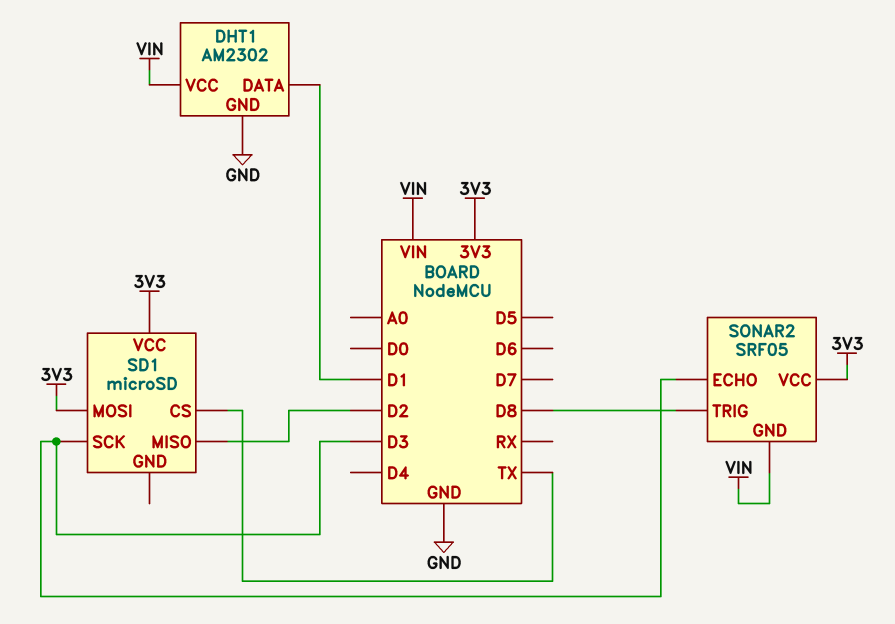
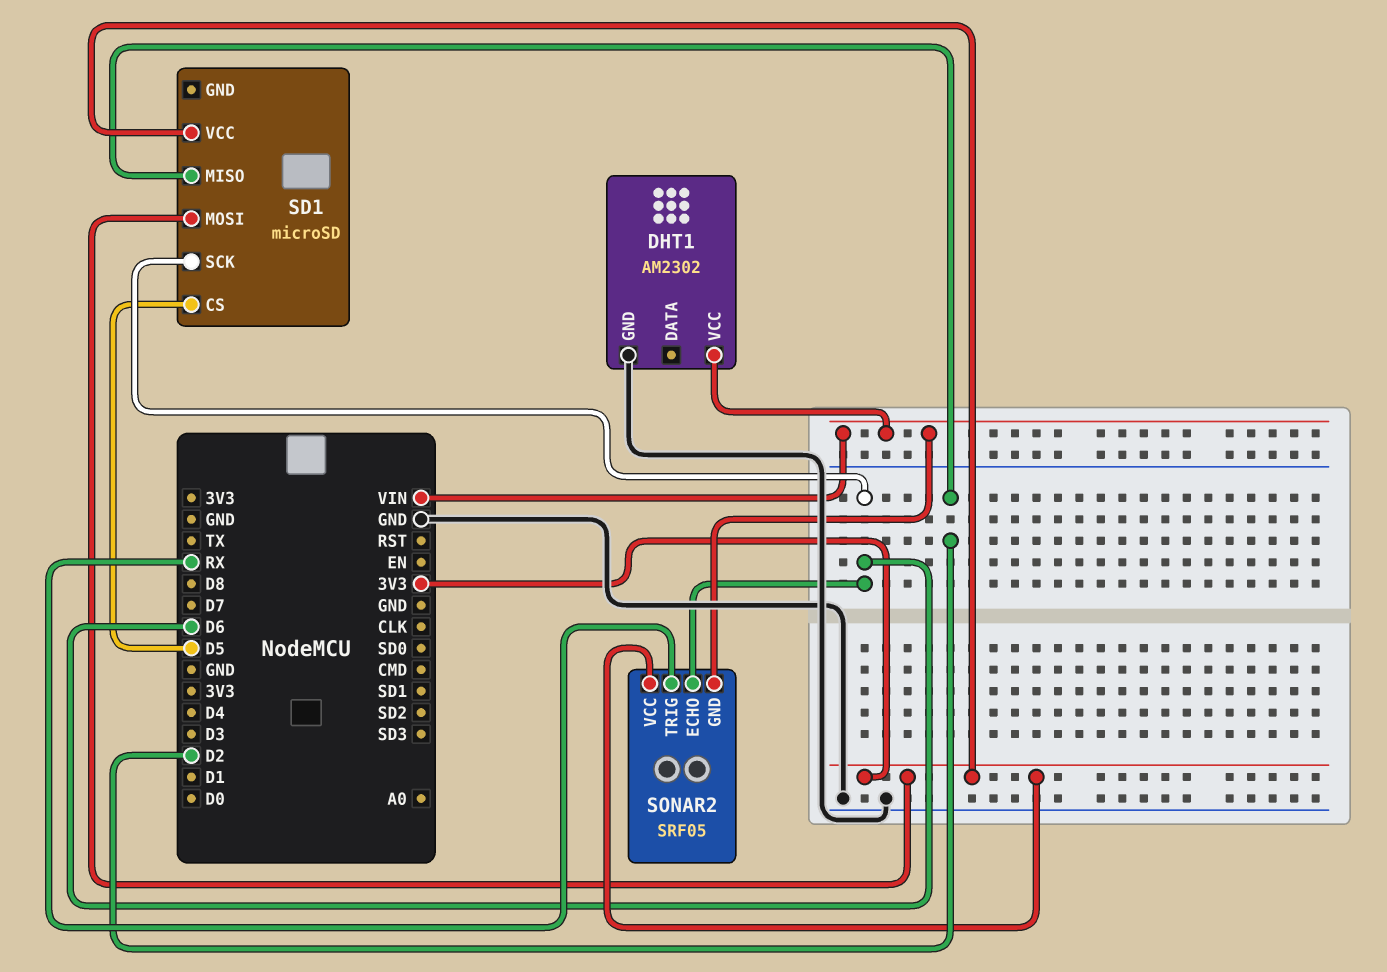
DHT1 pin DATA: D1 -> none
SD1 pin CS: TX -> D5
SD1 pin SCK: D3 -> D6
SONAR2 pin ECHO: D3 -> D6
SONAR2 pin TRIG: D8 -> RX

